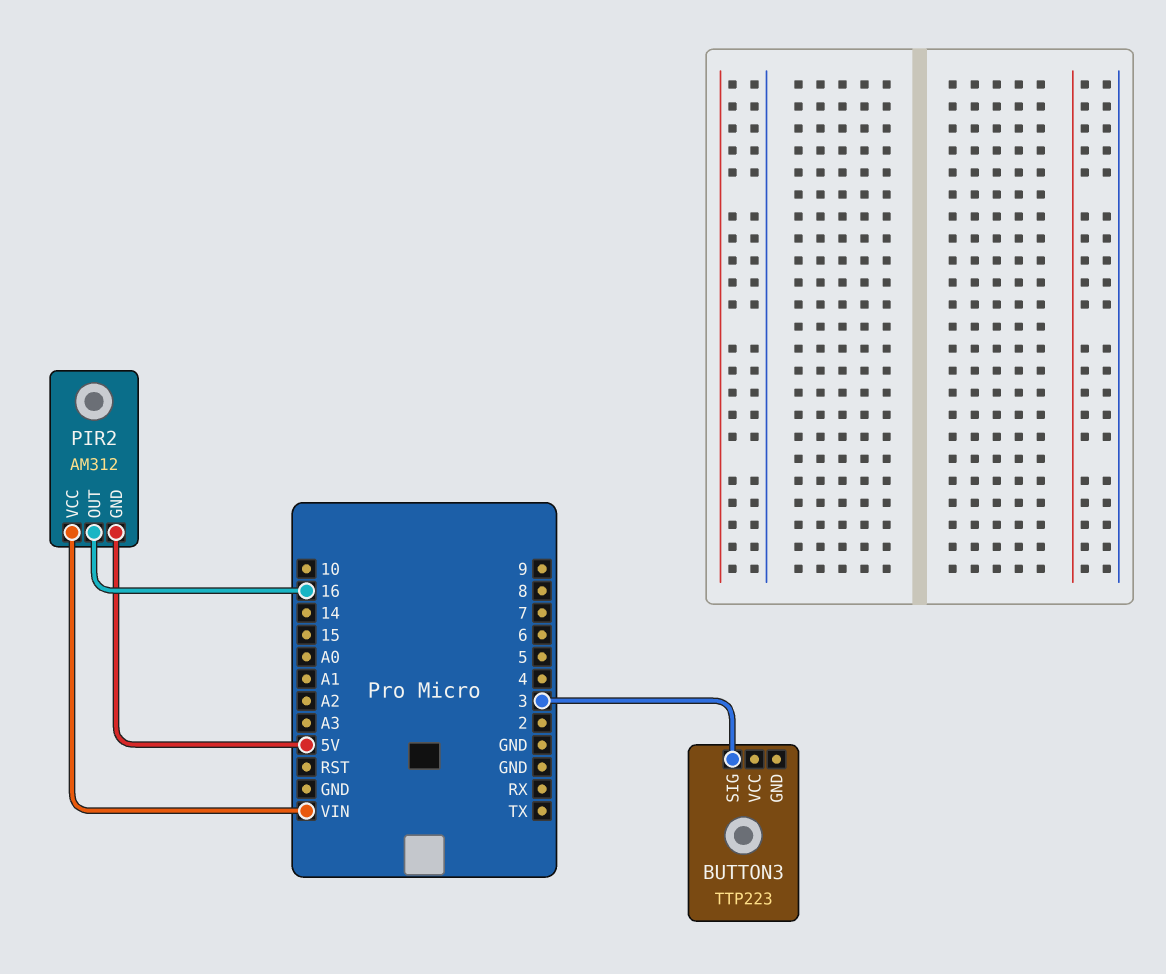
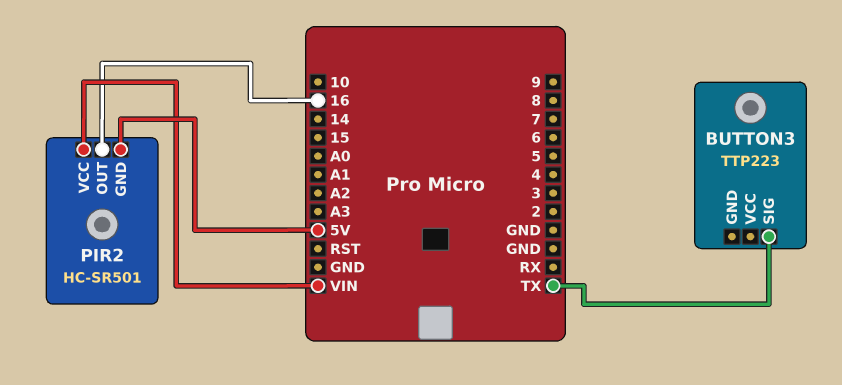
BUTTON3 pin SIG: 3 -> TX
PIR2: AM312 -> HC-SR501

